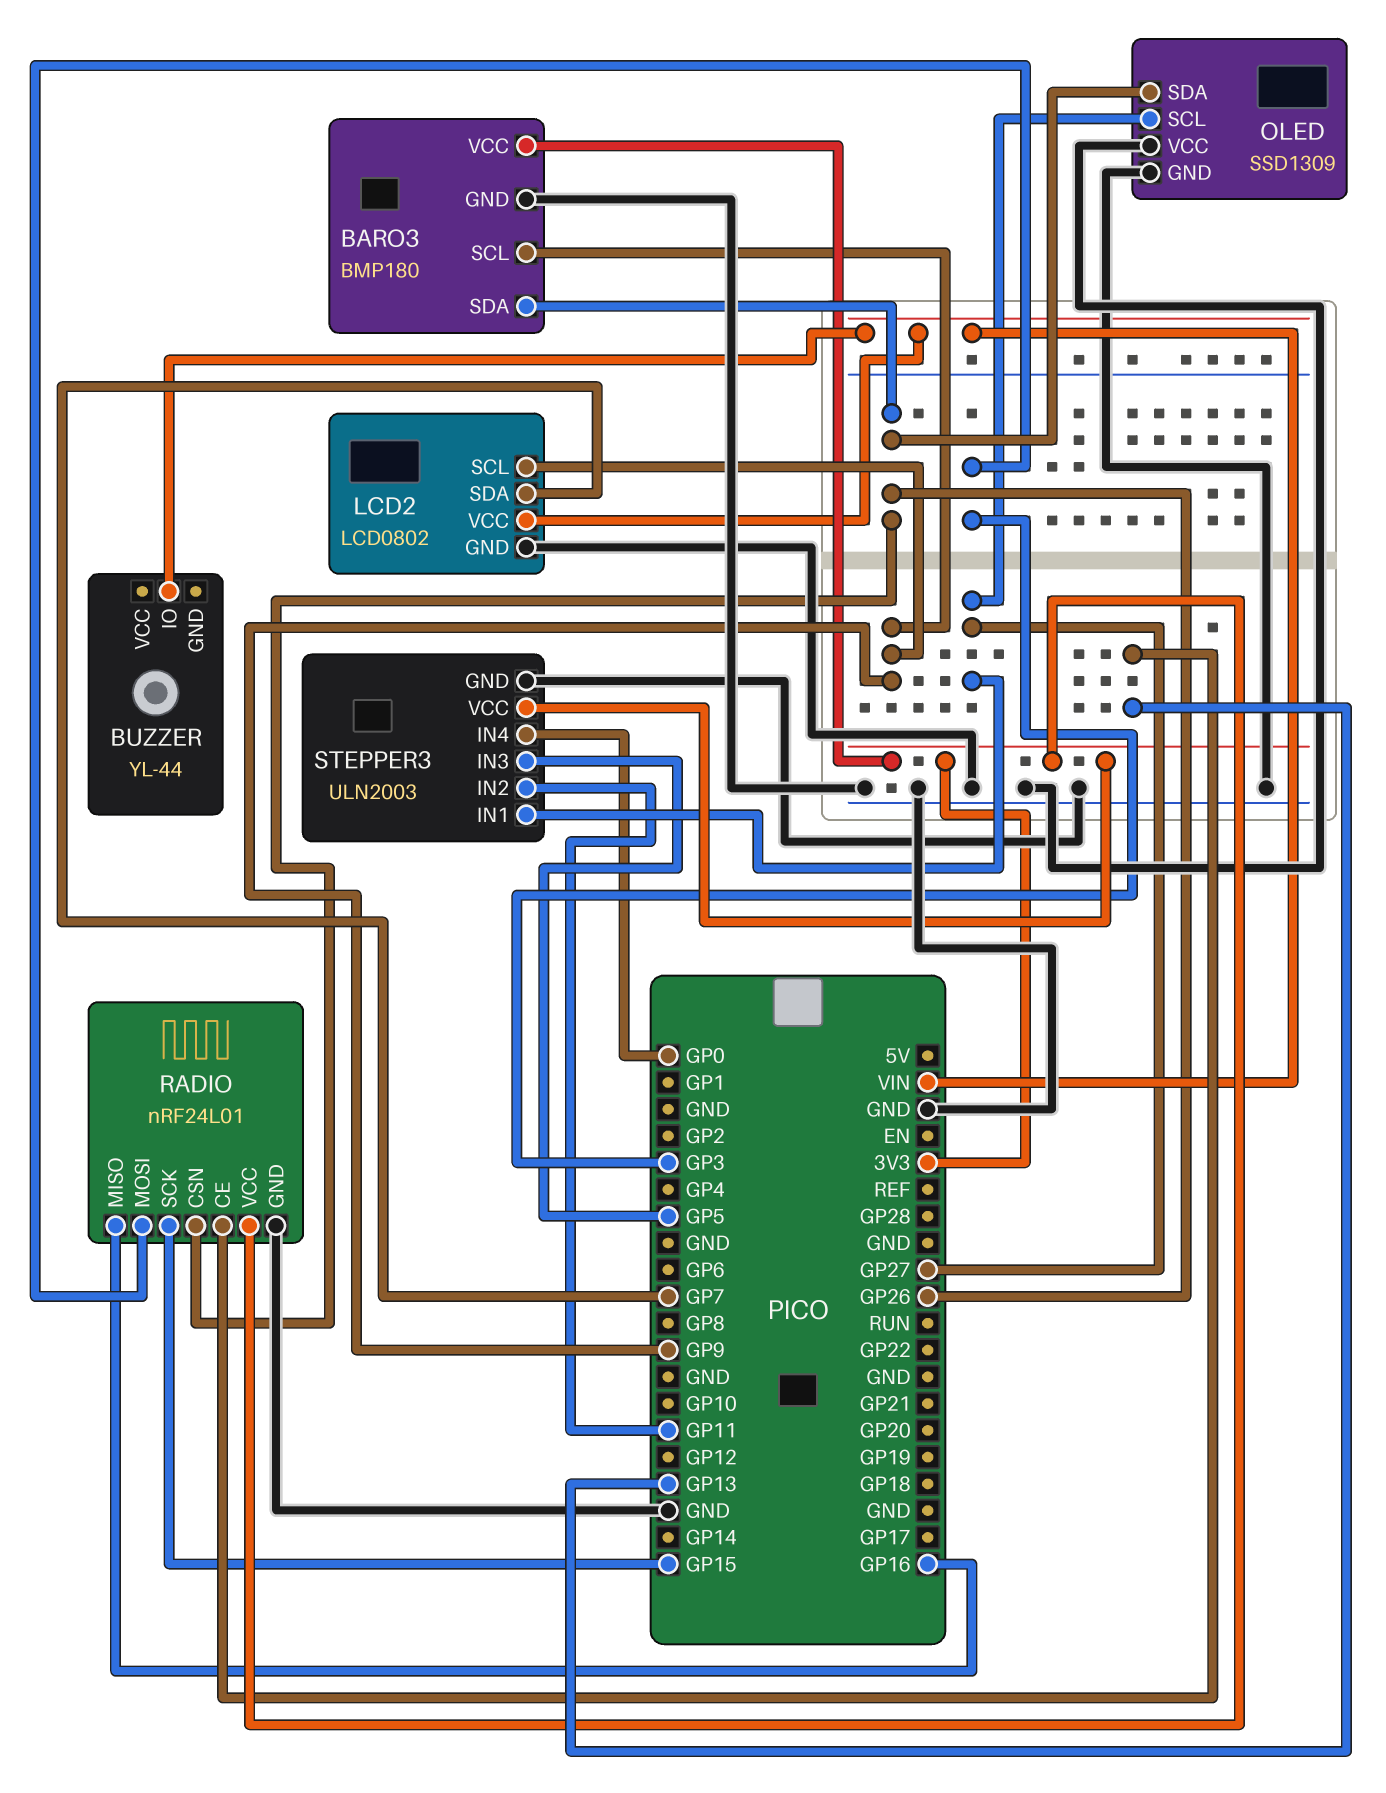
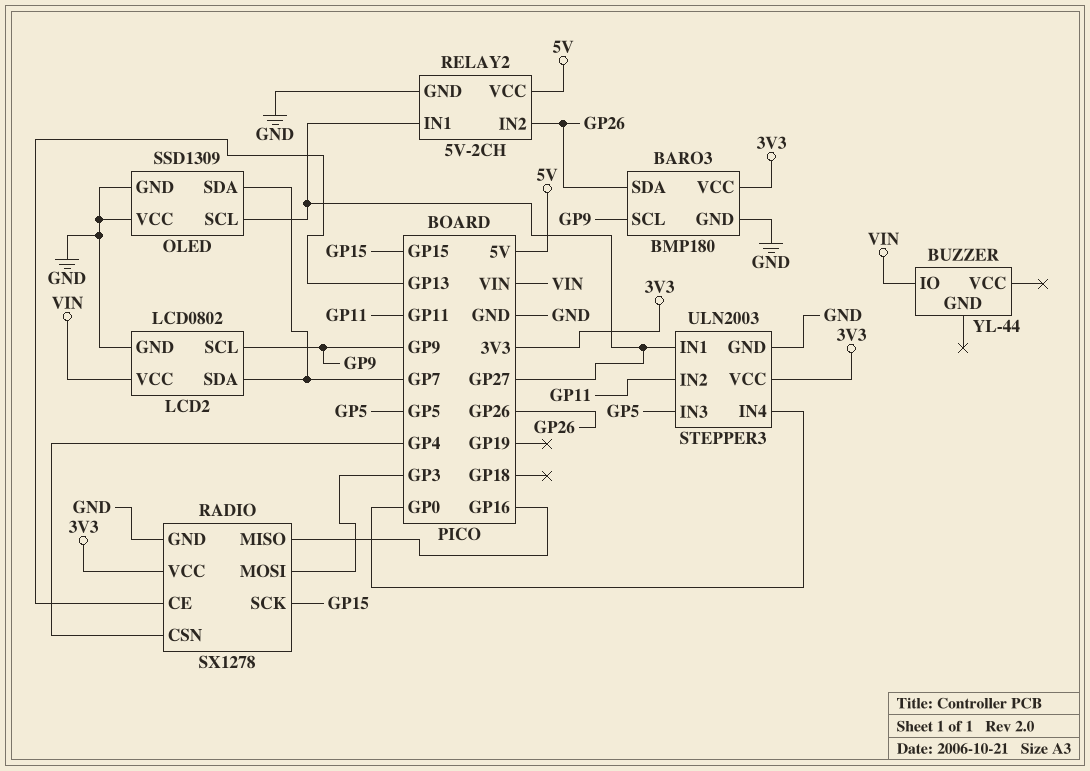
OLED pin SDA: GP26 -> GP7
RADIO: nRF24L01 -> SX1278
RADIO pin CSN: GP26 -> GP4
RELAY2: none -> 5V-2CH
RELAY2 pin GND: none -> GND
RELAY2 pin IN1: none -> GP27
RELAY2 pin IN2: none -> GP26
RELAY2 pin VCC: none -> 5V

